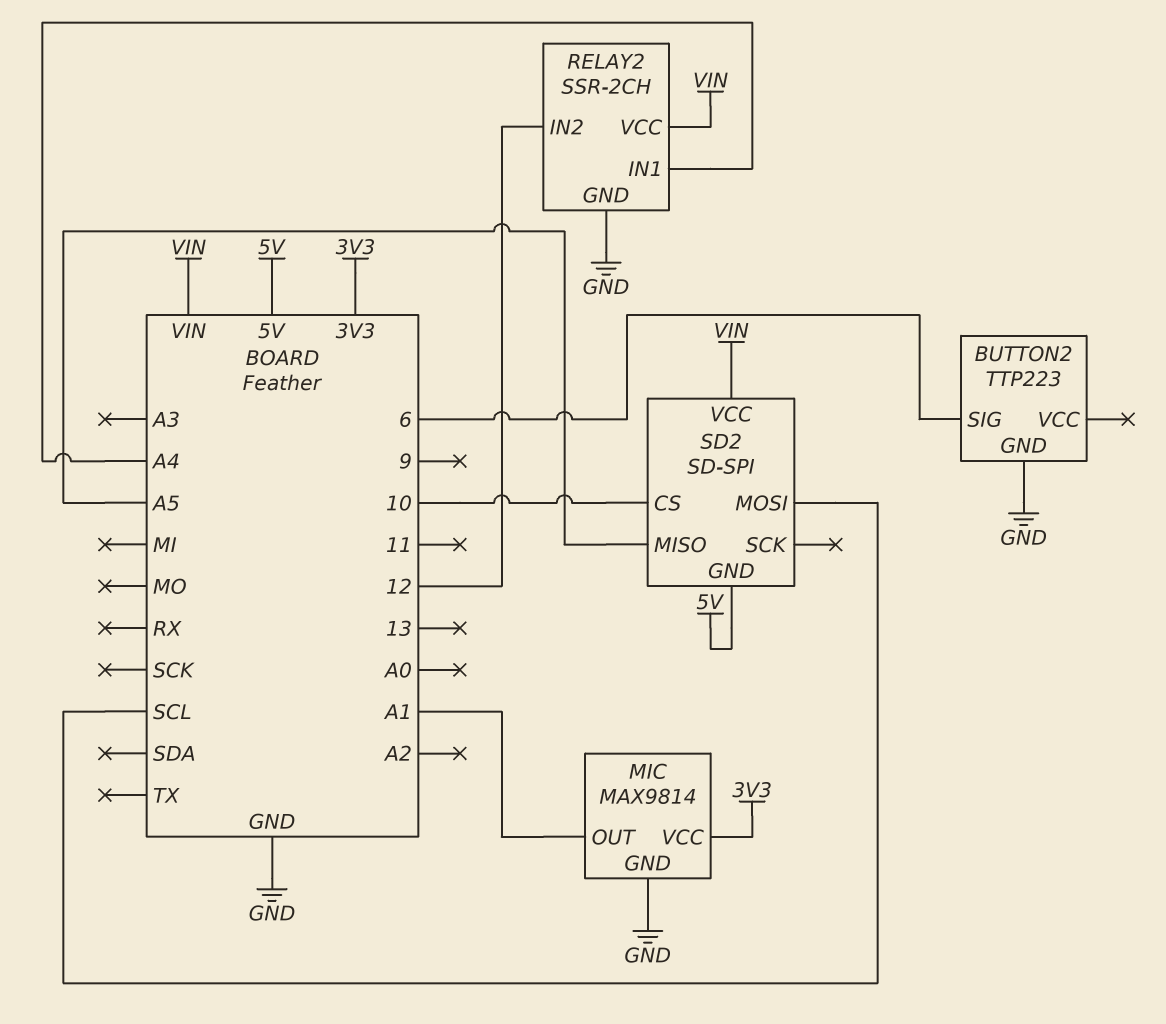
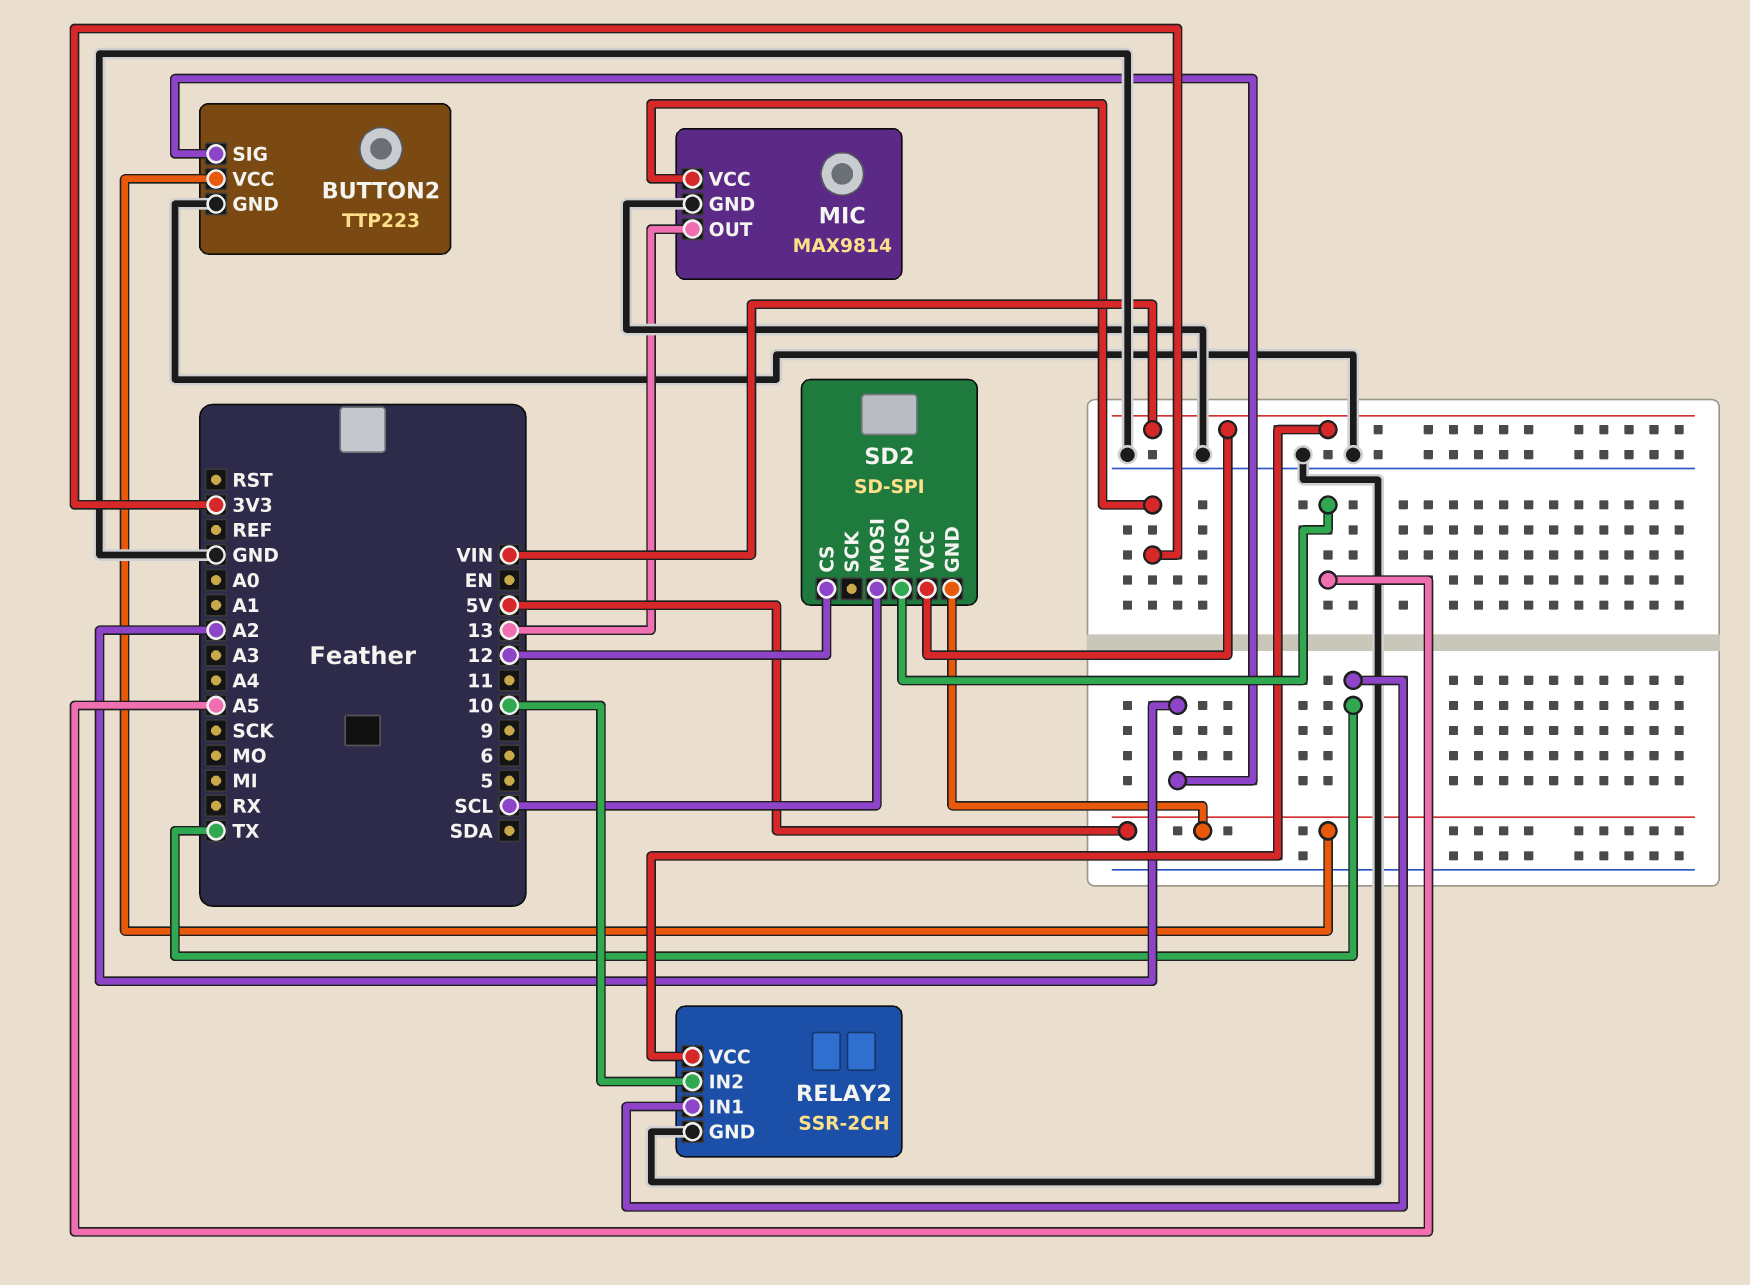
BUTTON2 pin SIG: 6 -> A2
BUTTON2 pin VCC: none -> 5V
MIC pin OUT: A1 -> 13
RELAY2 pin IN1: A4 -> TX
RELAY2 pin IN2: 12 -> 10
SD2 pin CS: 10 -> 12

